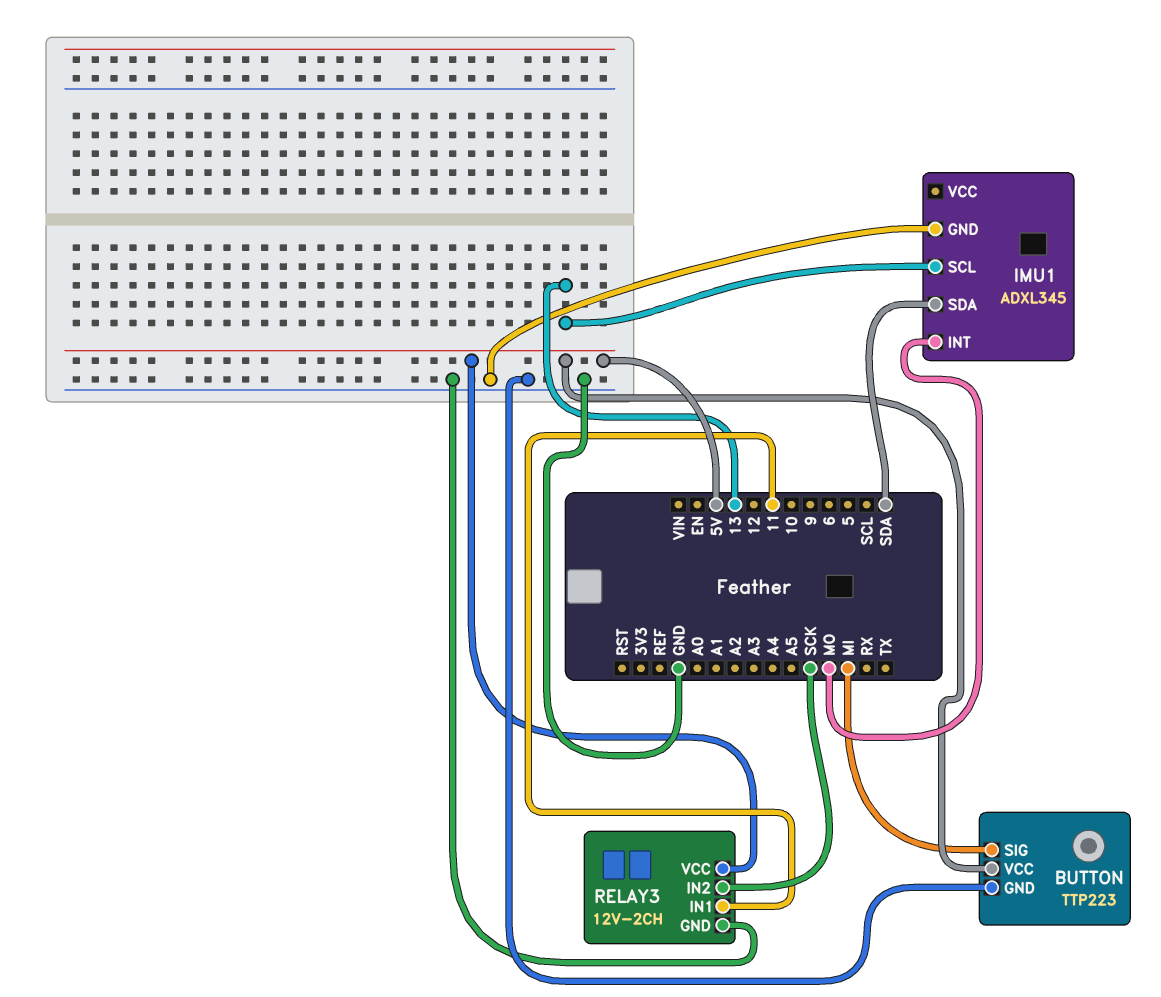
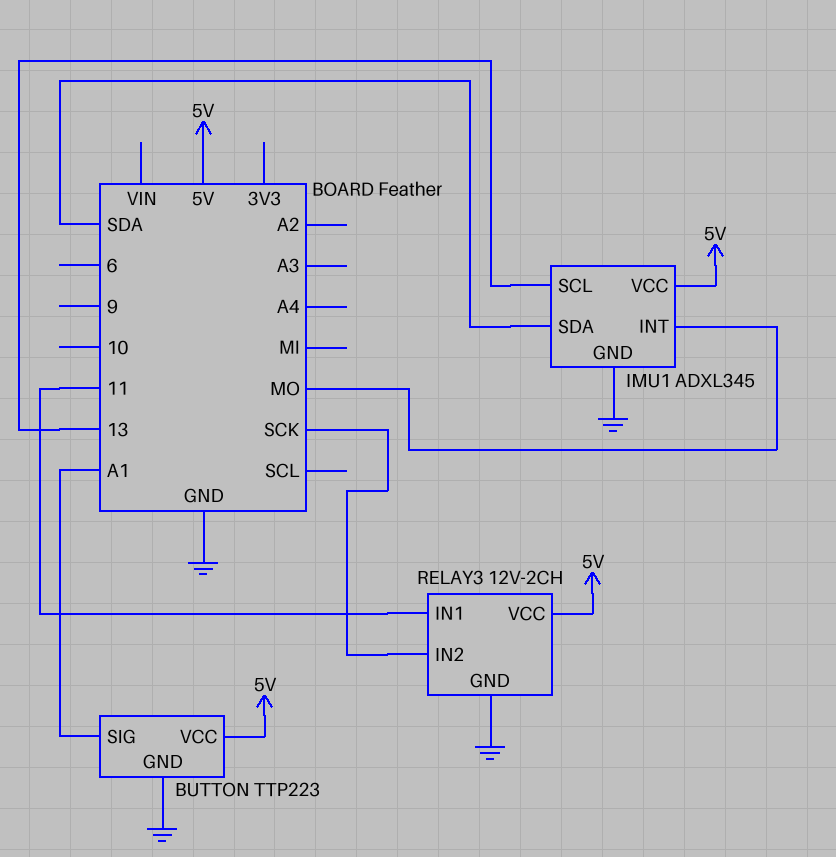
BUTTON pin SIG: MI -> A1
IMU1 pin VCC: none -> 5V

